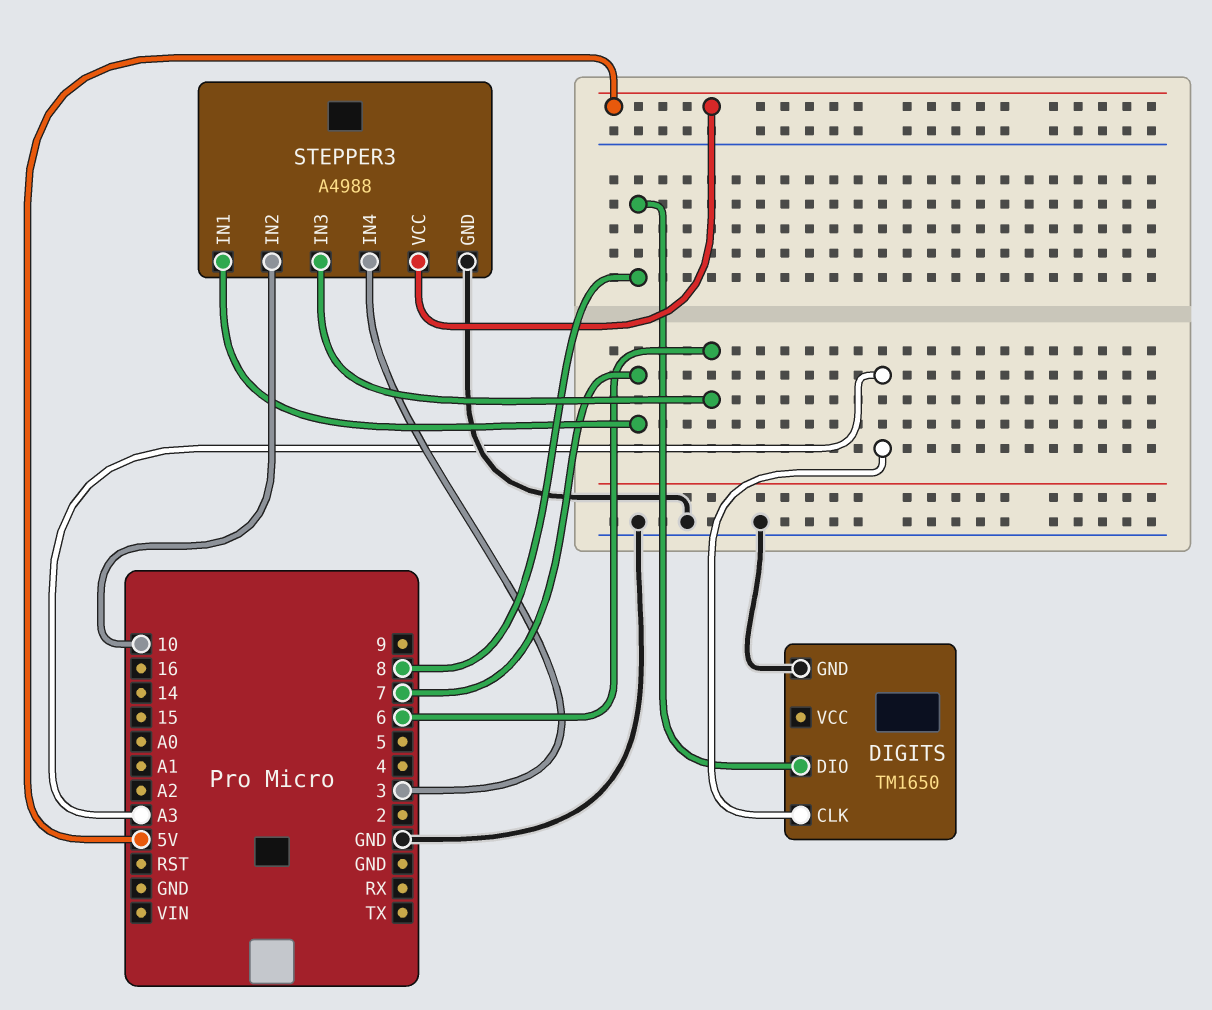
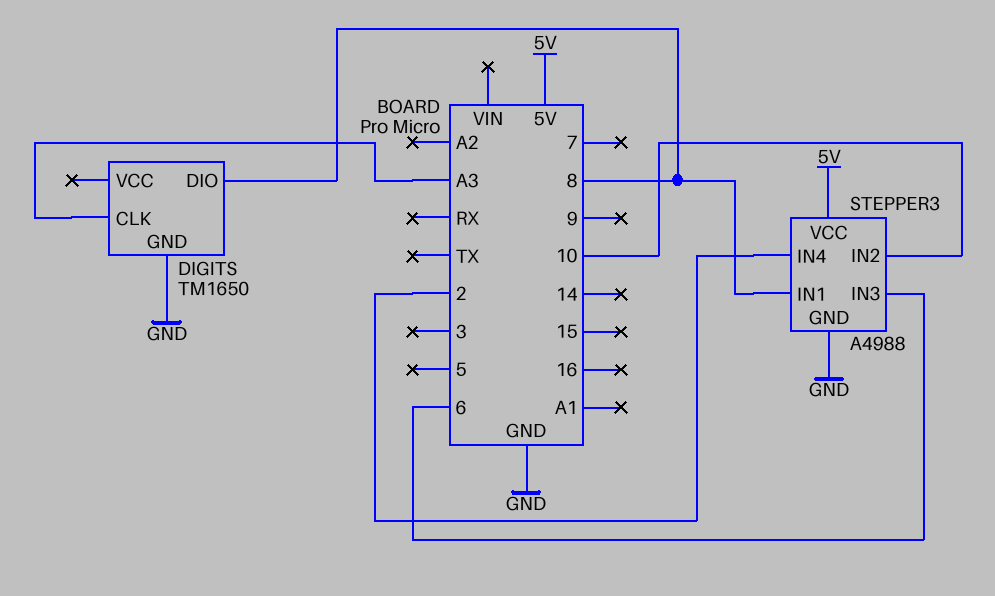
STEPPER3 pin IN1: 7 -> 8
STEPPER3 pin IN4: 3 -> 2

